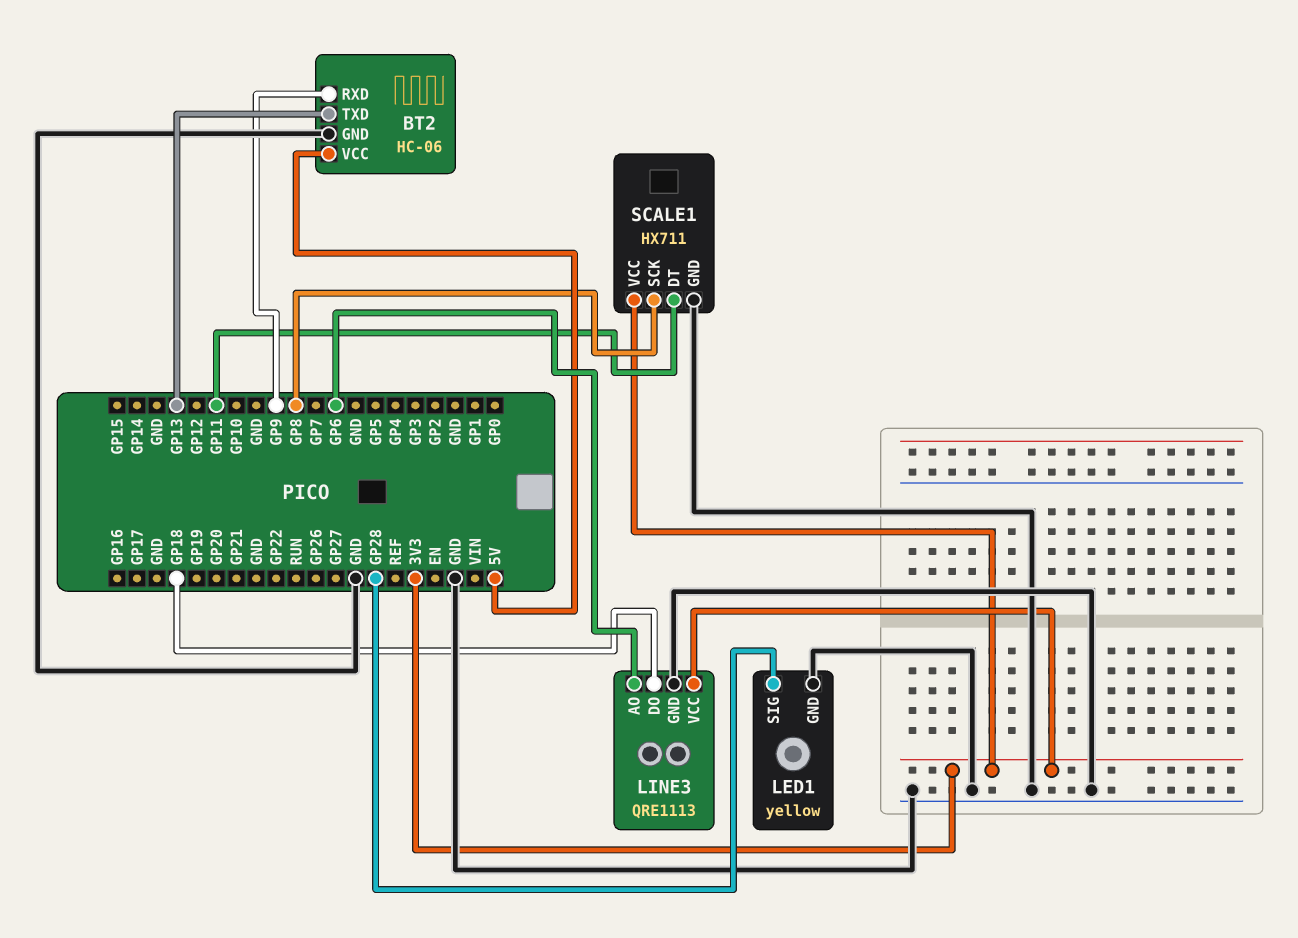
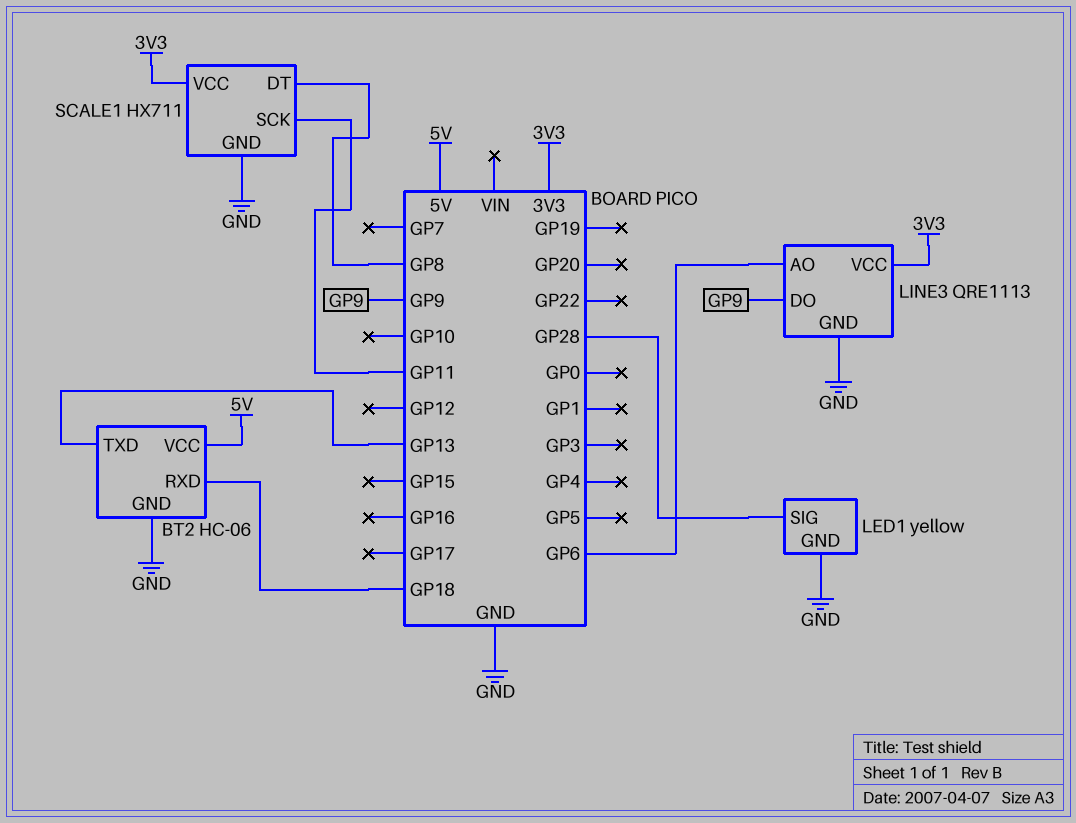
BT2 pin RXD: GP9 -> GP18
LINE3 pin DO: GP18 -> GP9
SCALE1 pin DT: GP11 -> GP8
SCALE1 pin SCK: GP8 -> GP11

